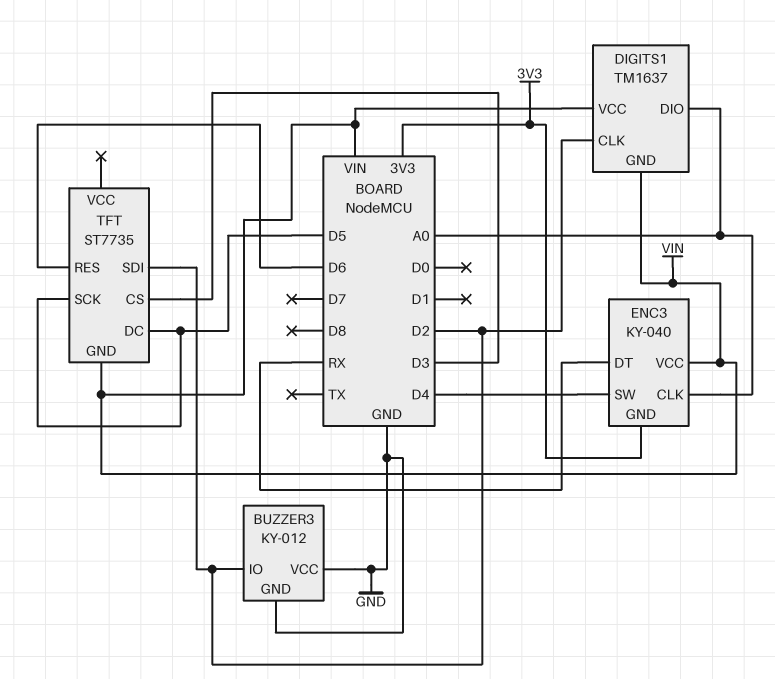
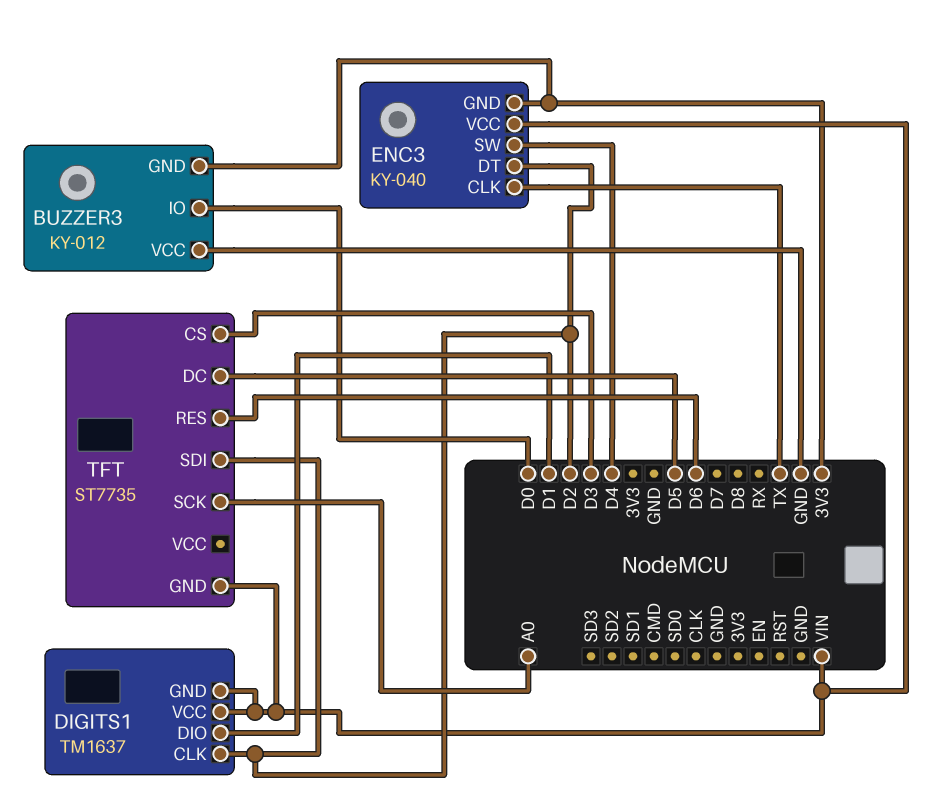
BUZZER3 pin GND: GND -> 3V3
BUZZER3 pin IO: D2 -> D0
DIGITS1 pin DIO: A0 -> D1
ENC3 pin CLK: A0 -> TX
ENC3 pin DT: RX -> D2
TFT pin SCK: D5 -> A0

